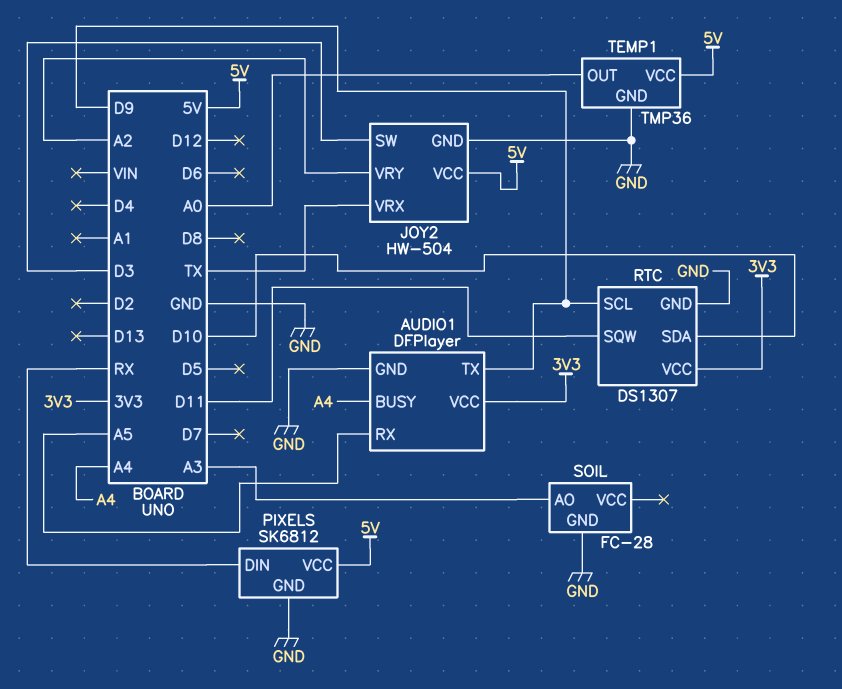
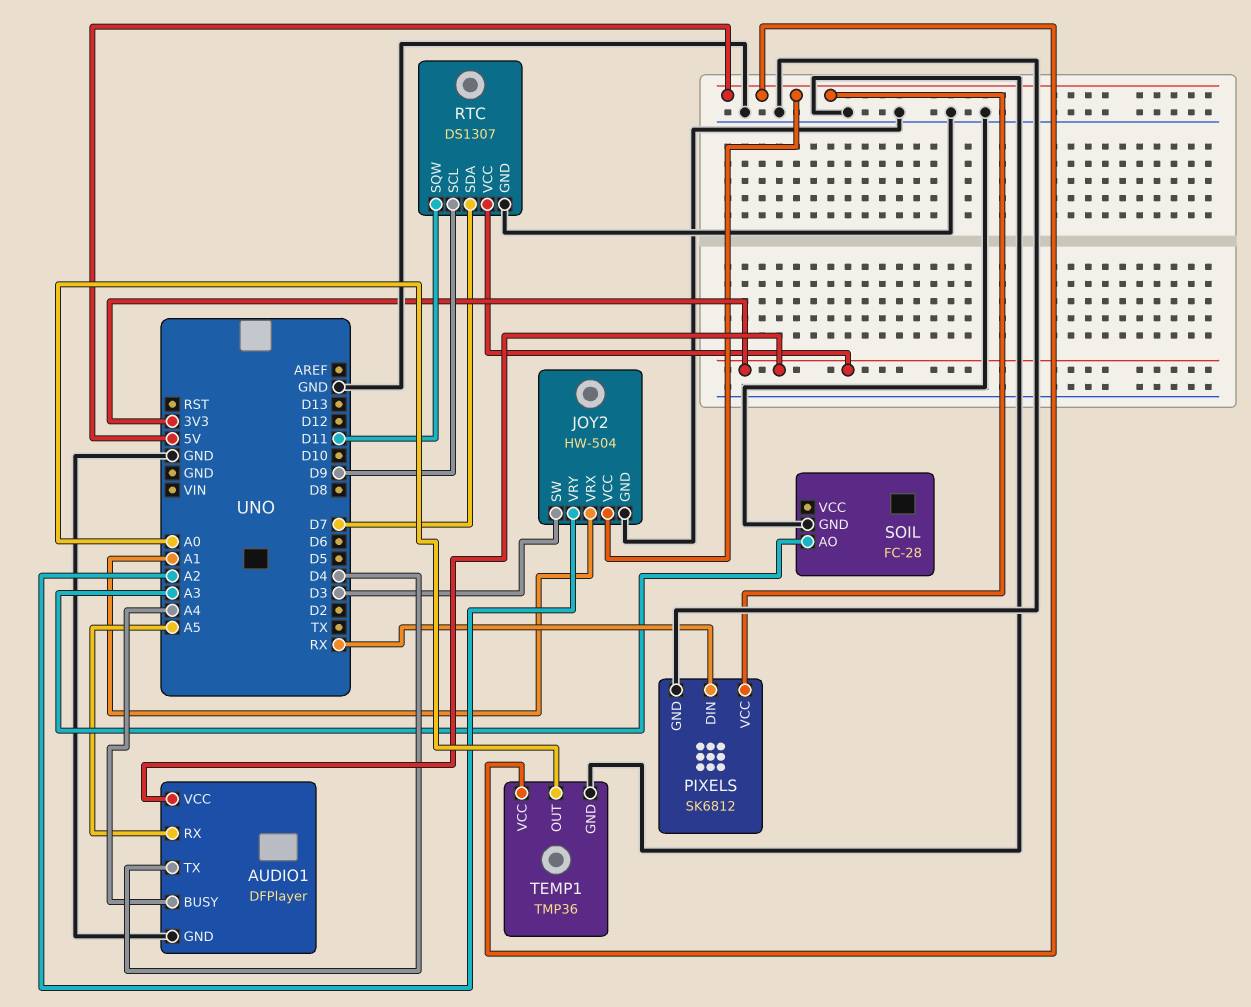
AUDIO1 pin TX: D9 -> D4
JOY2 pin VRX: TX -> A1
RTC pin SDA: D10 -> D7

